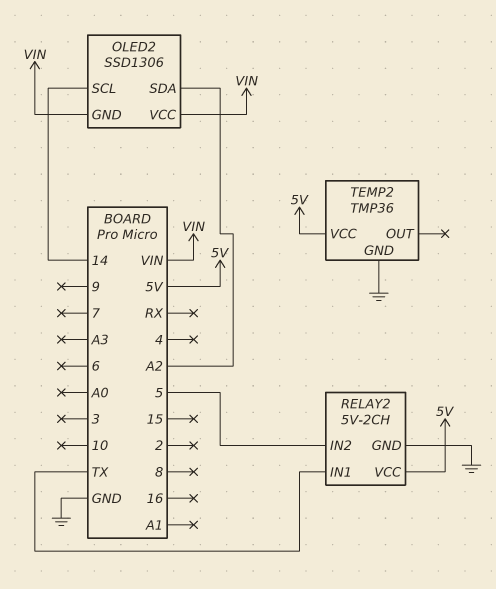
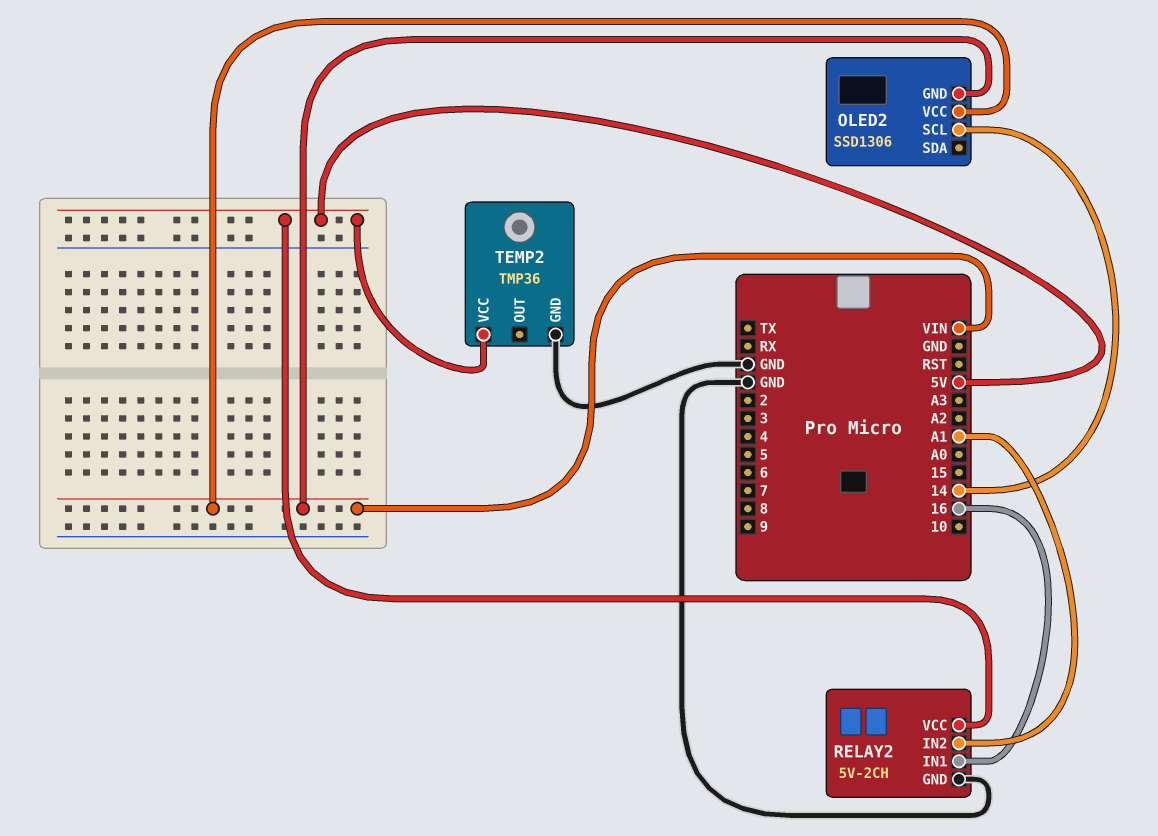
OLED2 pin SDA: A2 -> none
RELAY2 pin IN1: TX -> 16
RELAY2 pin IN2: 5 -> A1

